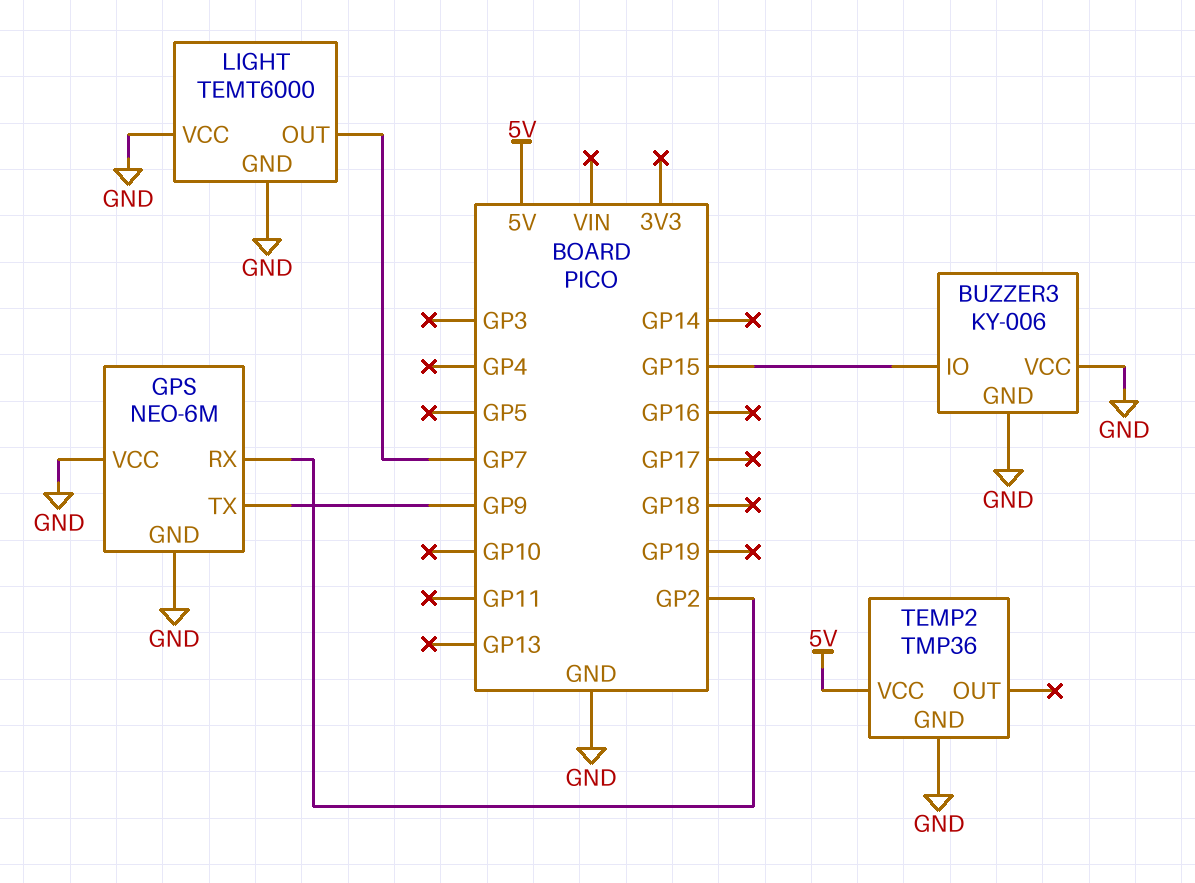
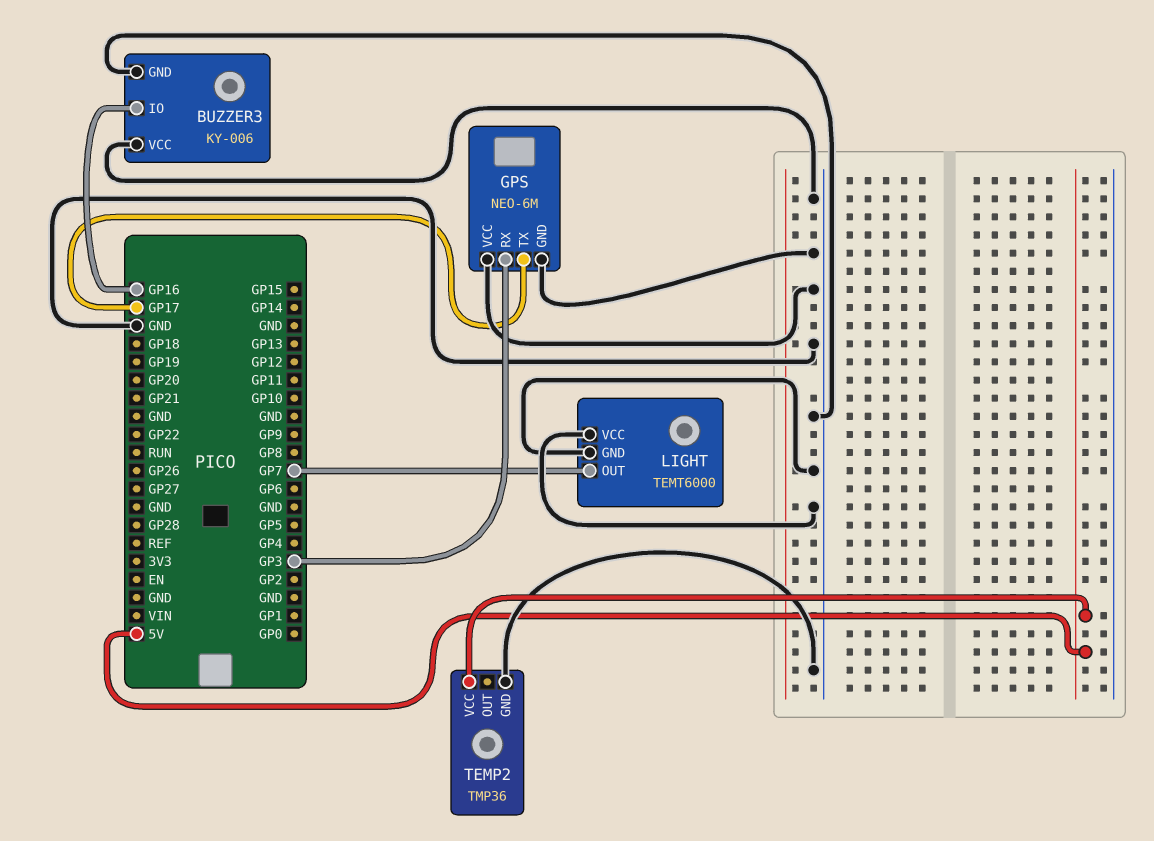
BUZZER3 pin IO: GP15 -> GP16
GPS pin RX: GP2 -> GP3
GPS pin TX: GP9 -> GP17

